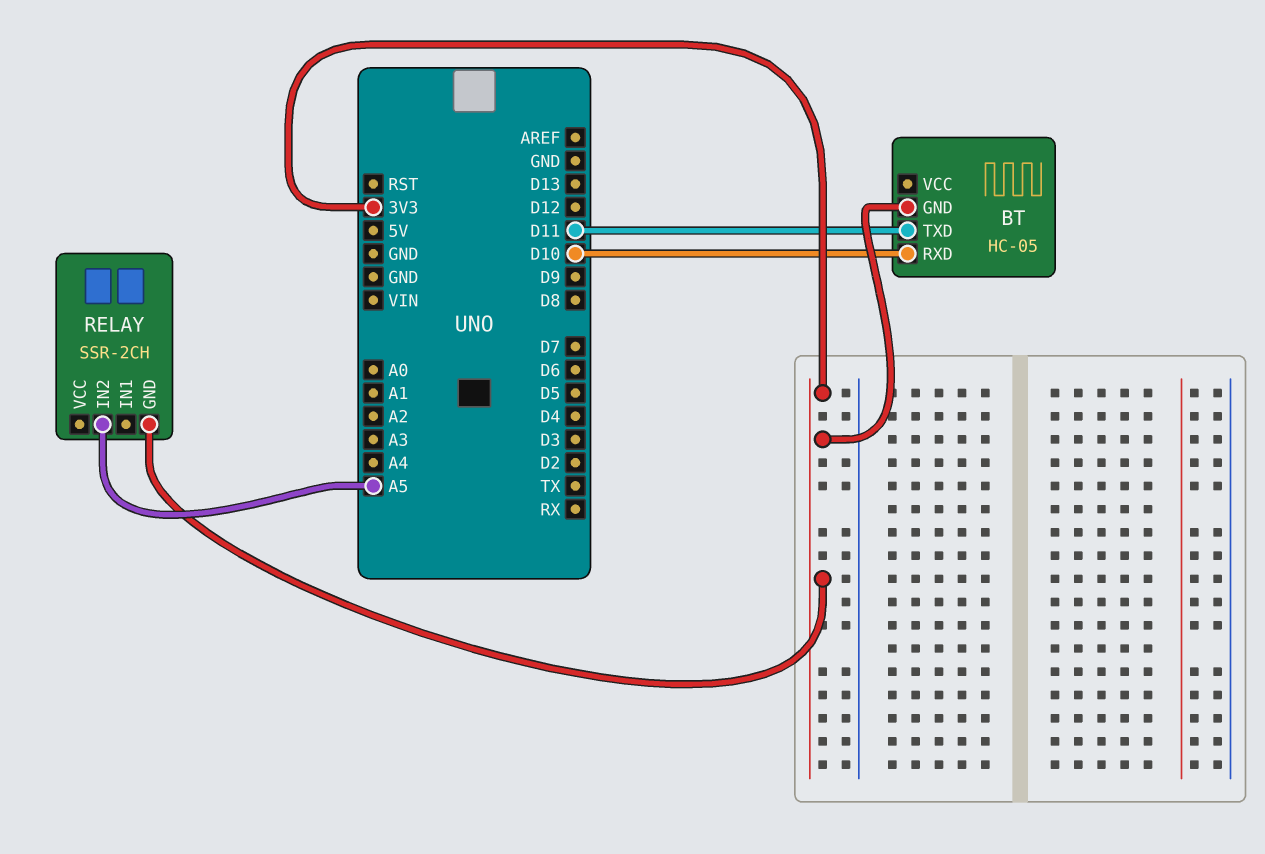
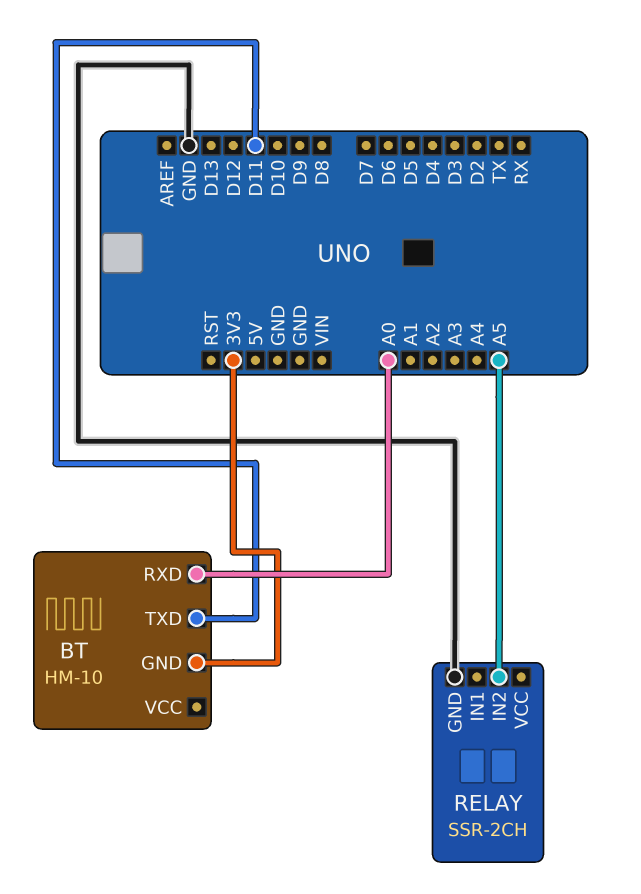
BT: HC-05 -> HM-10
BT pin RXD: D10 -> A0
RELAY pin GND: 3V3 -> GND

